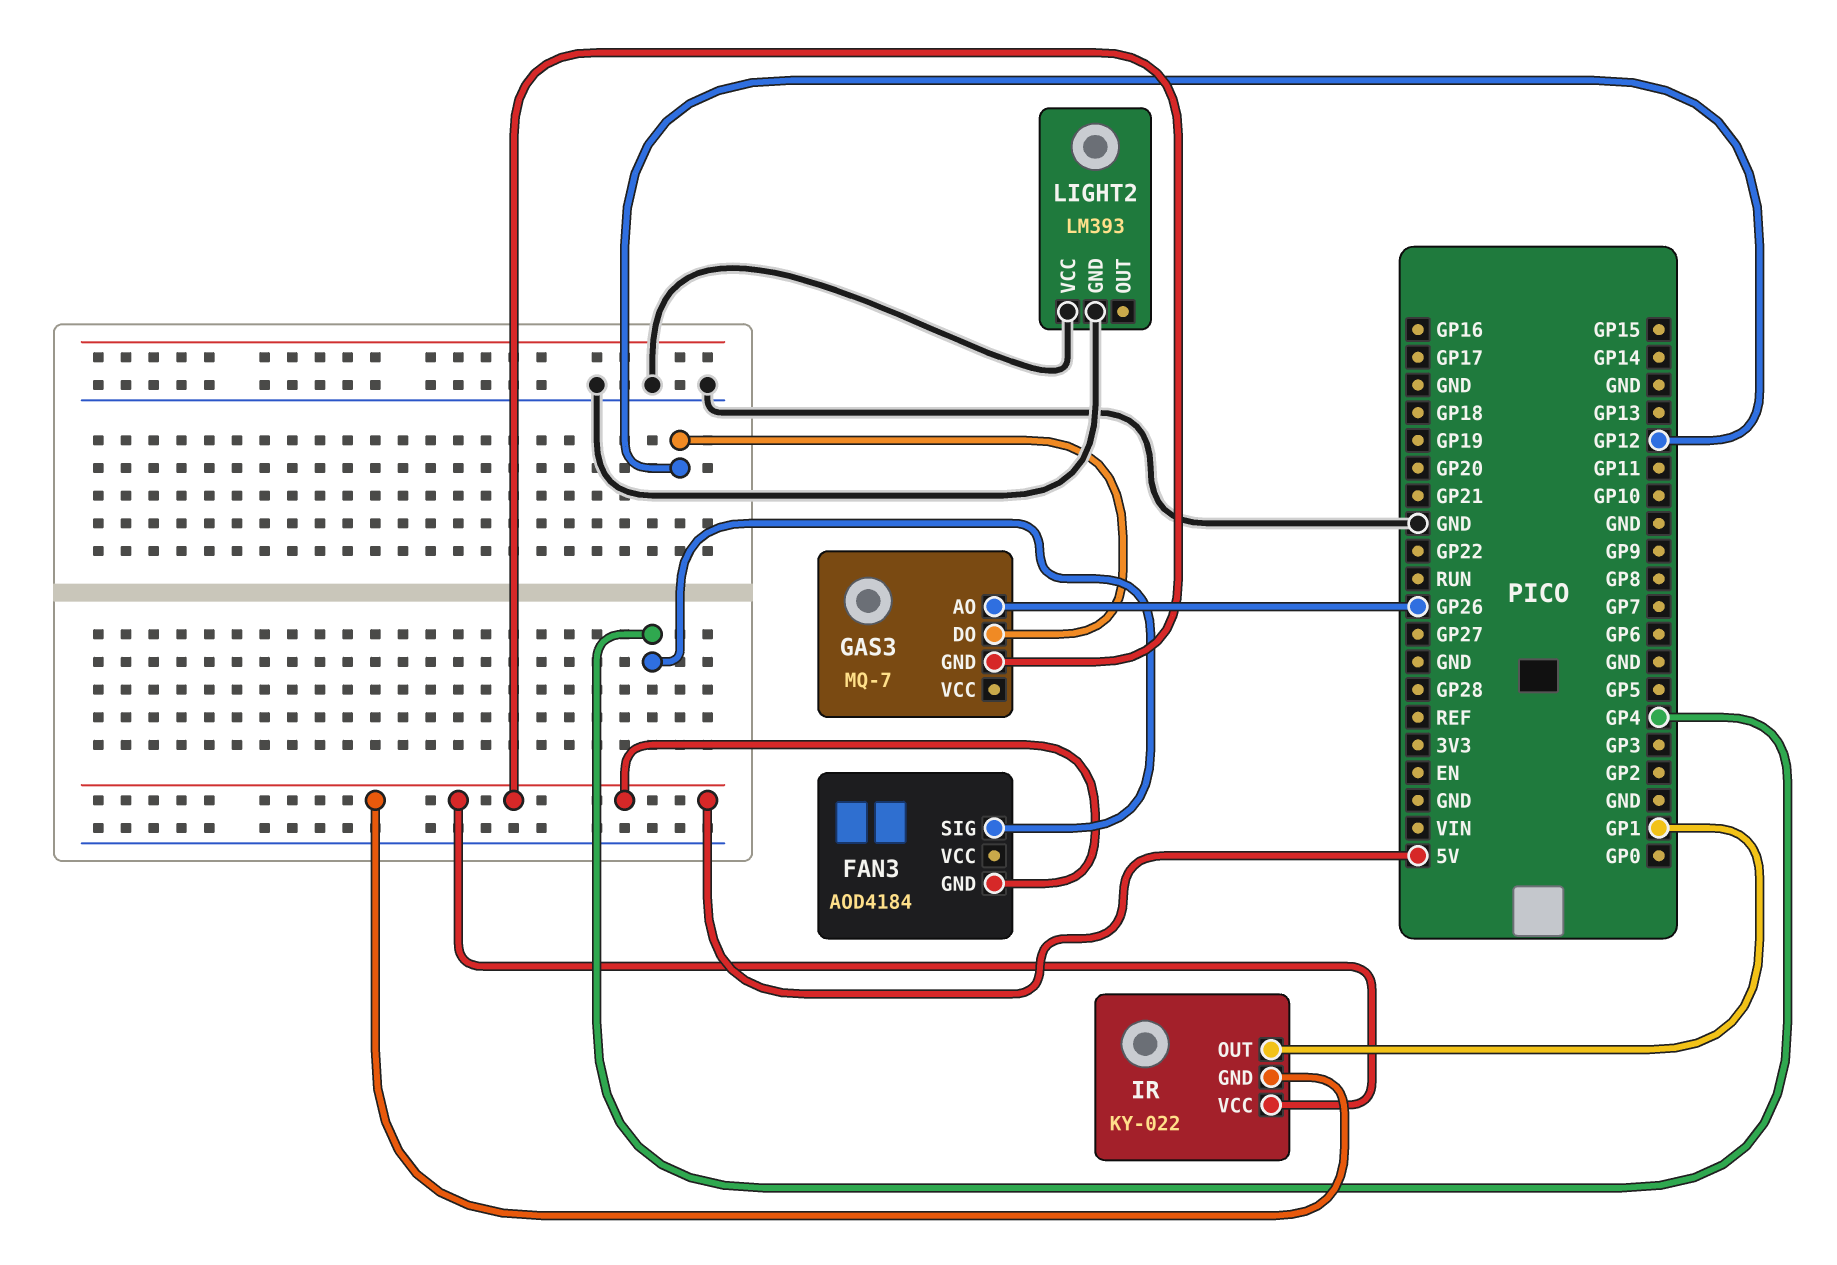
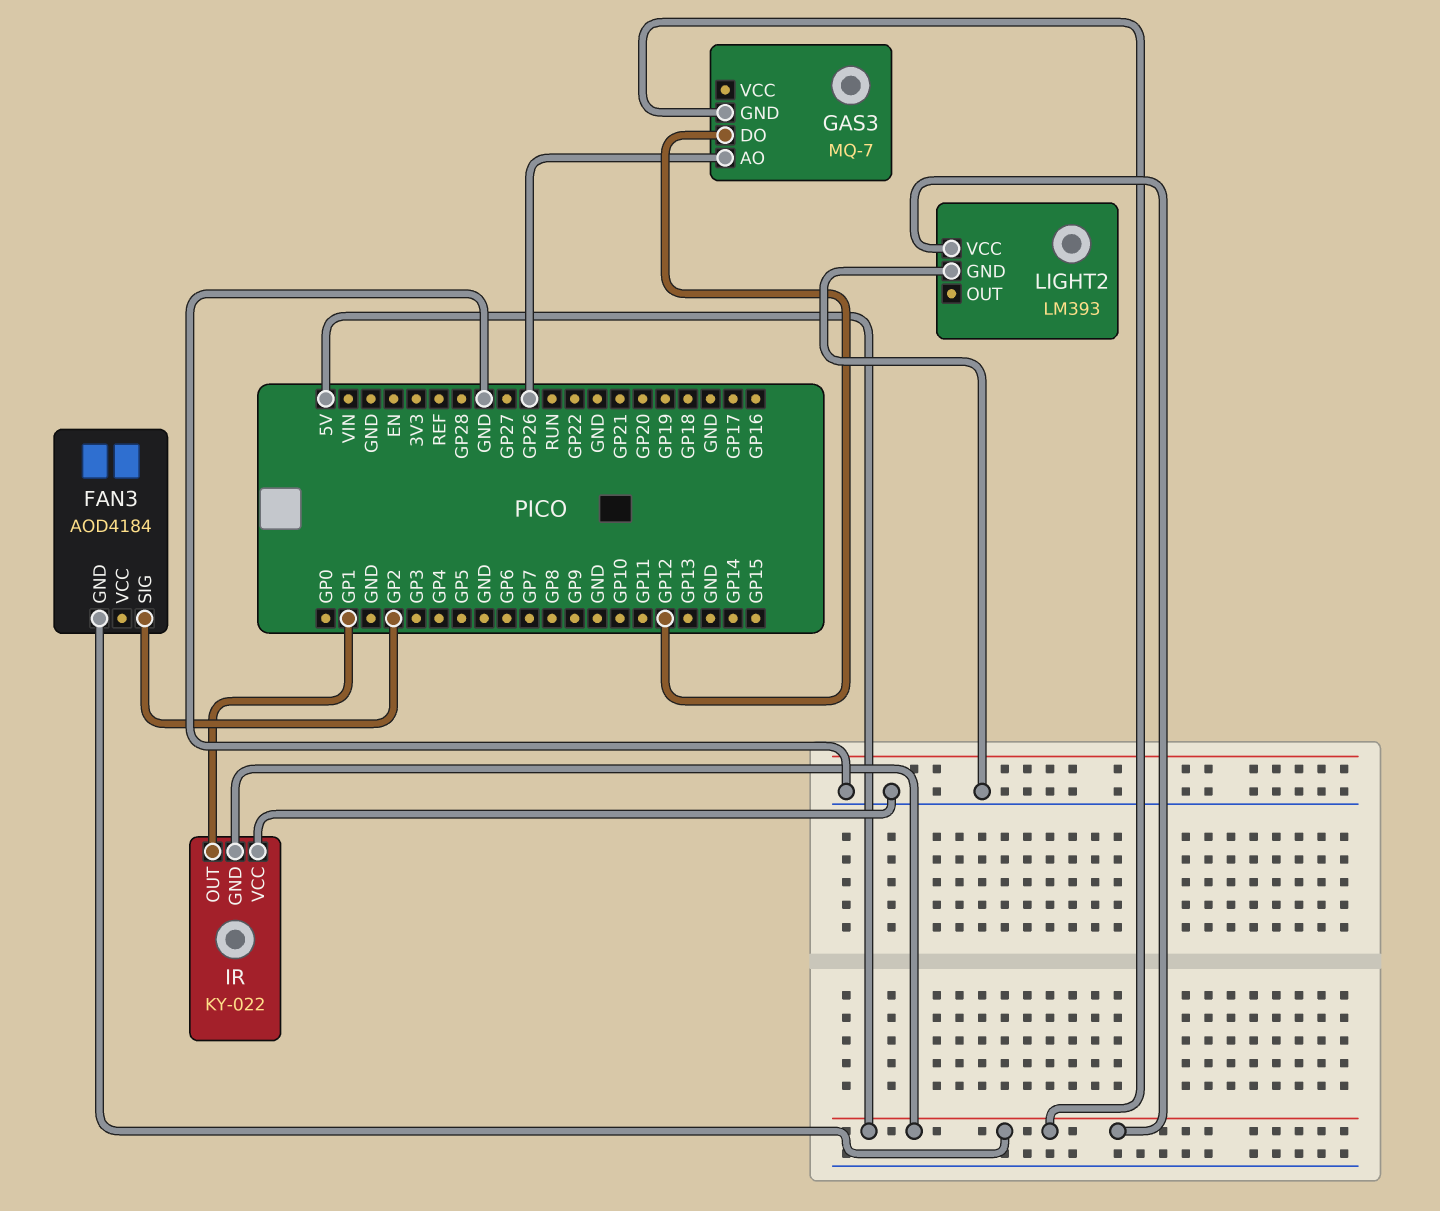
FAN3 pin SIG: GP4 -> GP2
IR pin VCC: 5V -> GND
LIGHT2 pin VCC: GND -> 5V

